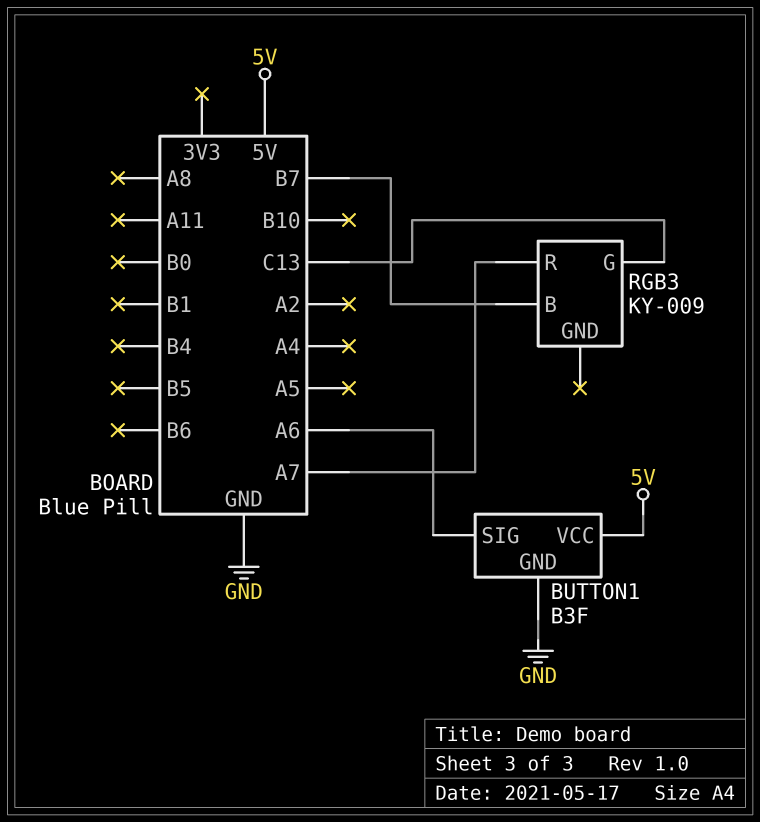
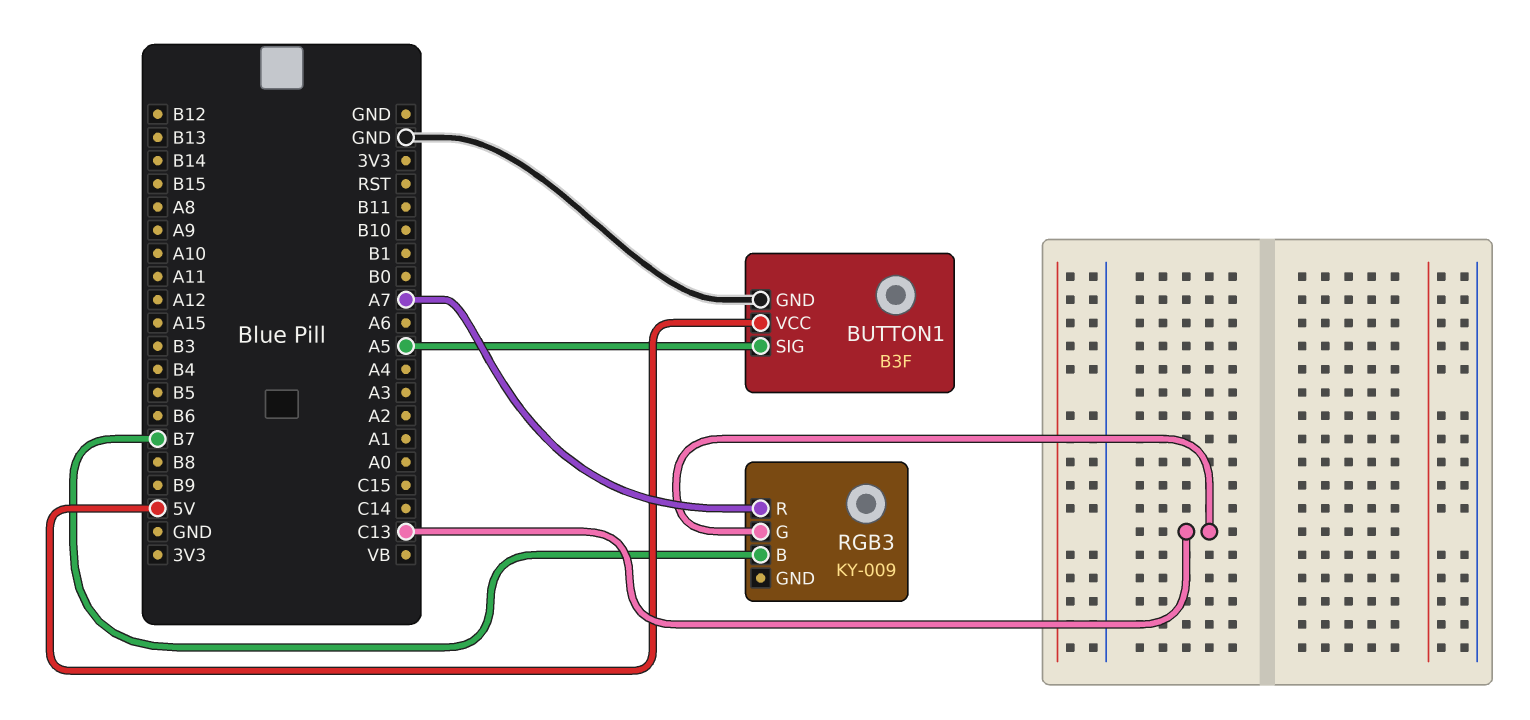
BUTTON1 pin SIG: A6 -> A5

